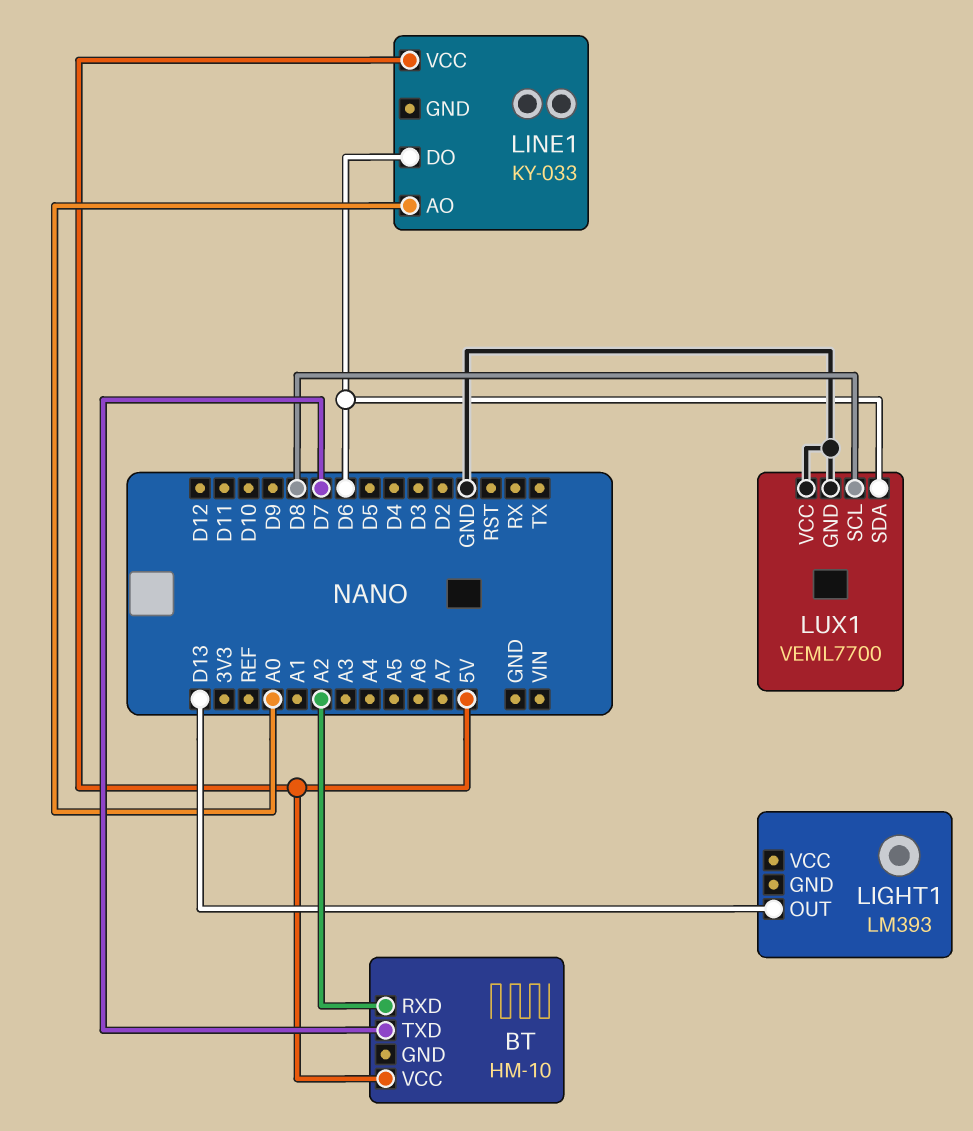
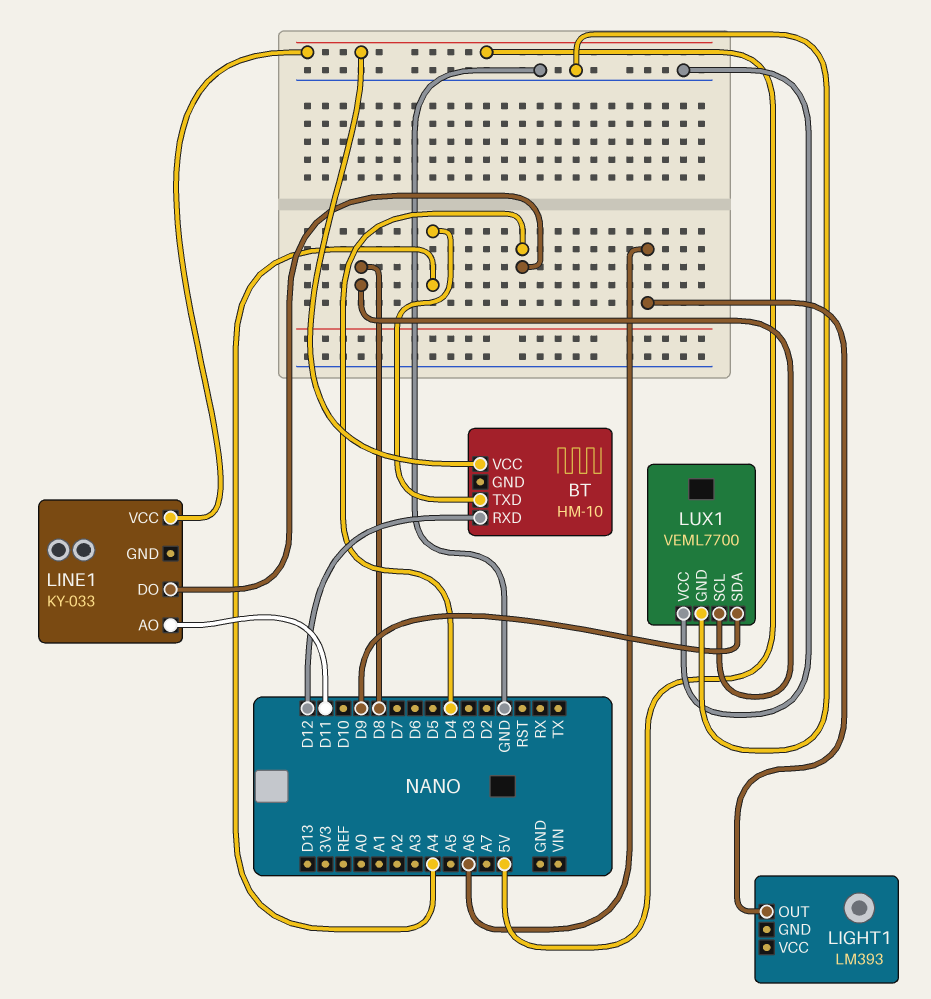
BT pin RXD: A2 -> D12
BT pin TXD: D7 -> A4
LIGHT1 pin OUT: D13 -> A6
LINE1 pin AO: A0 -> D11
LINE1 pin DO: D6 -> D4
LUX1 pin SDA: D6 -> D9

